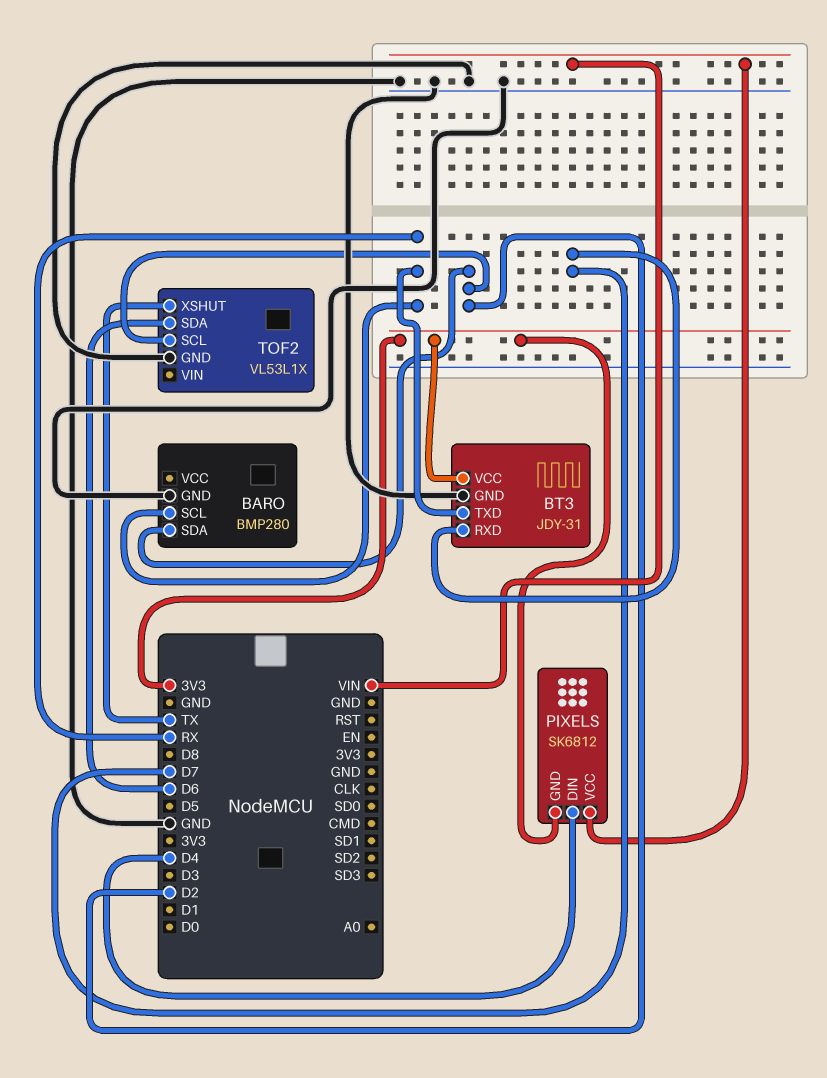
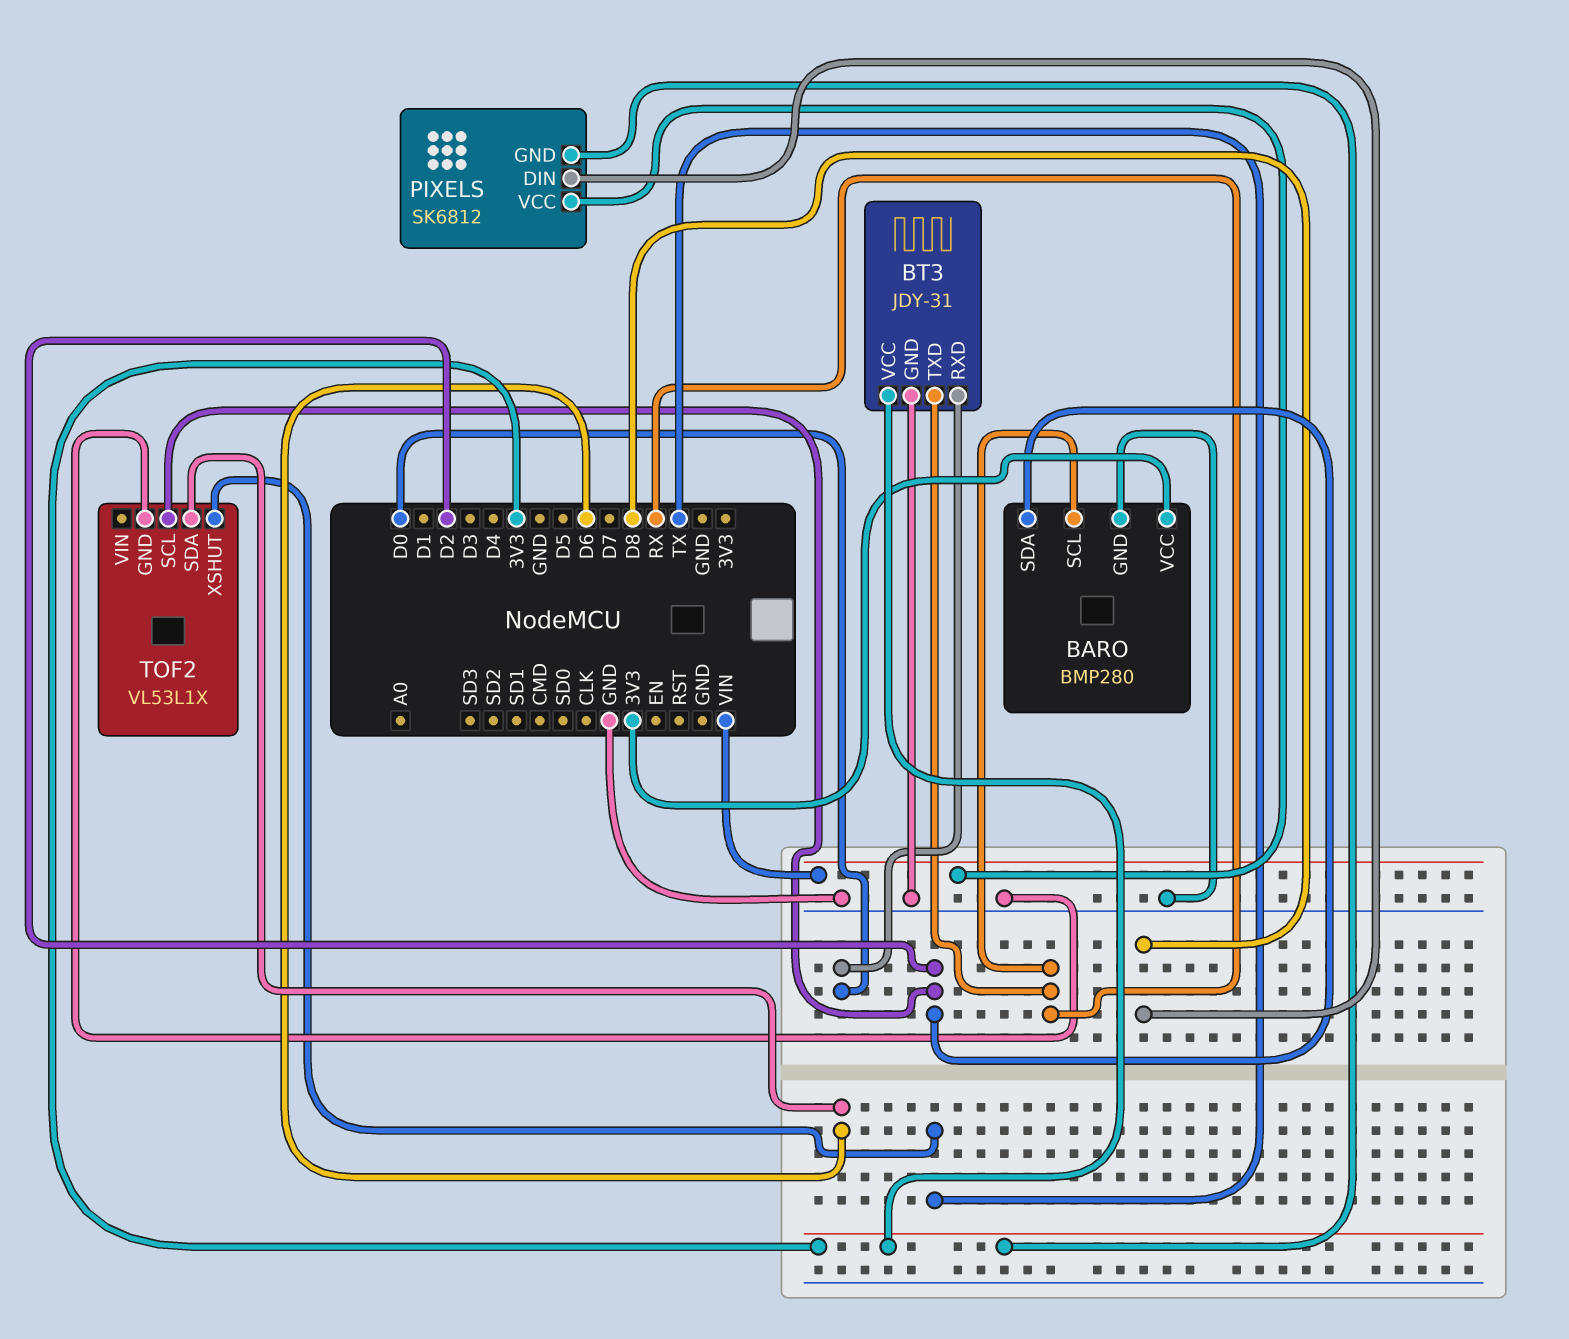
BARO pin VCC: none -> 3V3
BT3 pin RXD: D7 -> D0
PIXELS pin DIN: D4 -> D8

